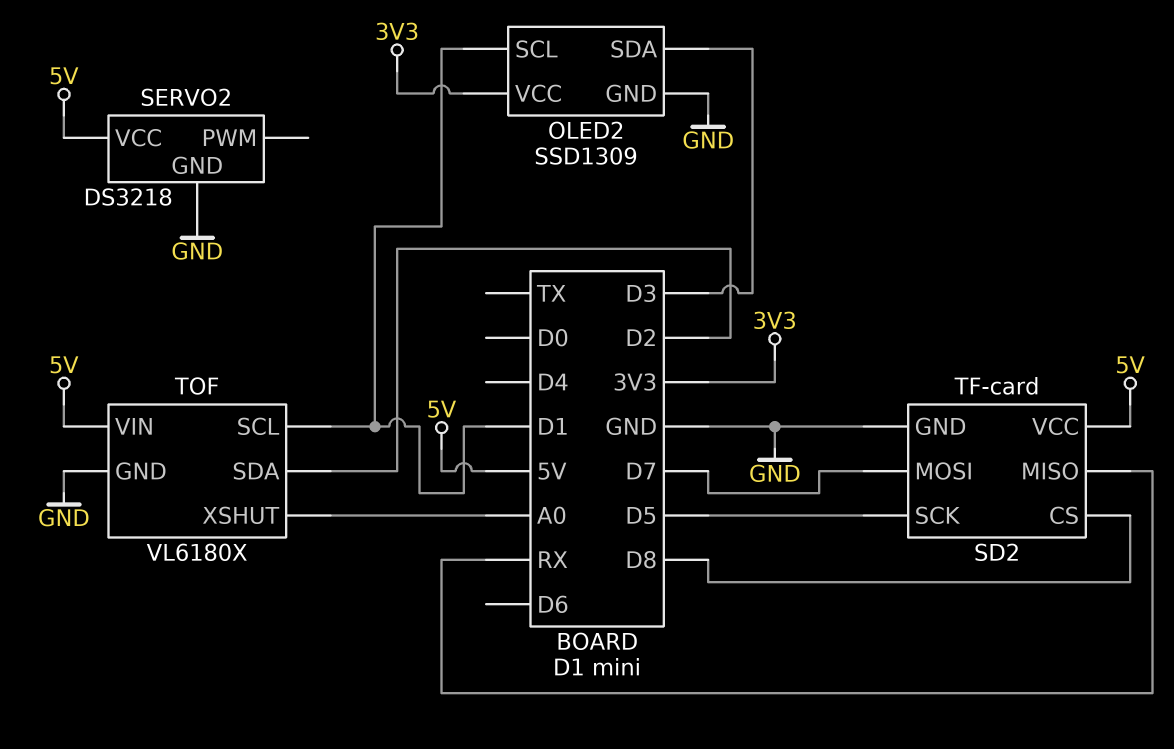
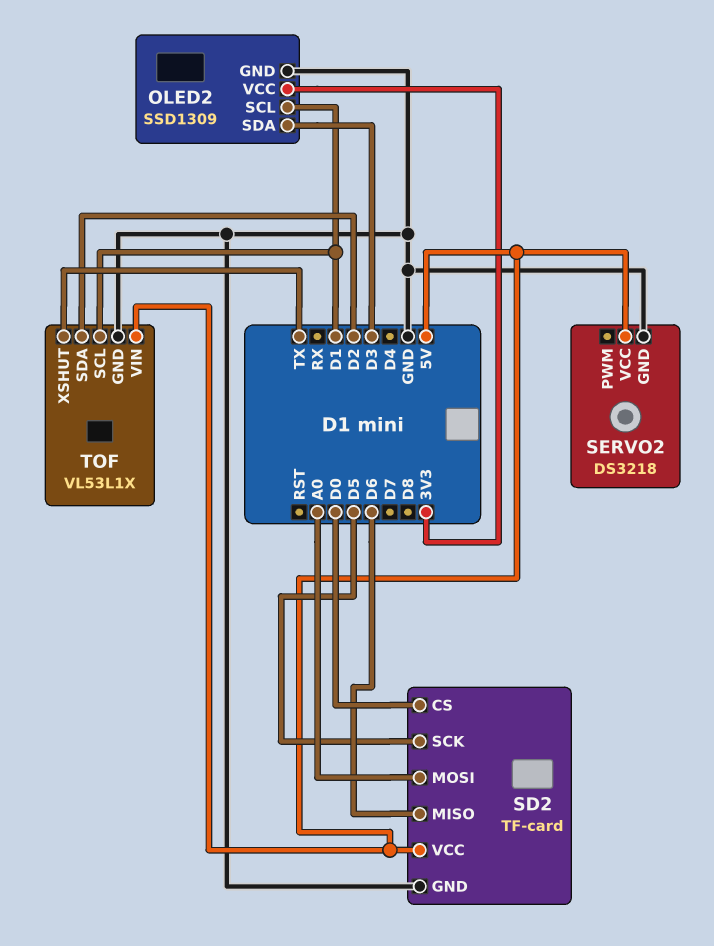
SD2 pin CS: D8 -> D0
SD2 pin MISO: RX -> D6
SD2 pin MOSI: D7 -> A0
TOF: VL6180X -> VL53L1X
TOF pin XSHUT: A0 -> TX

